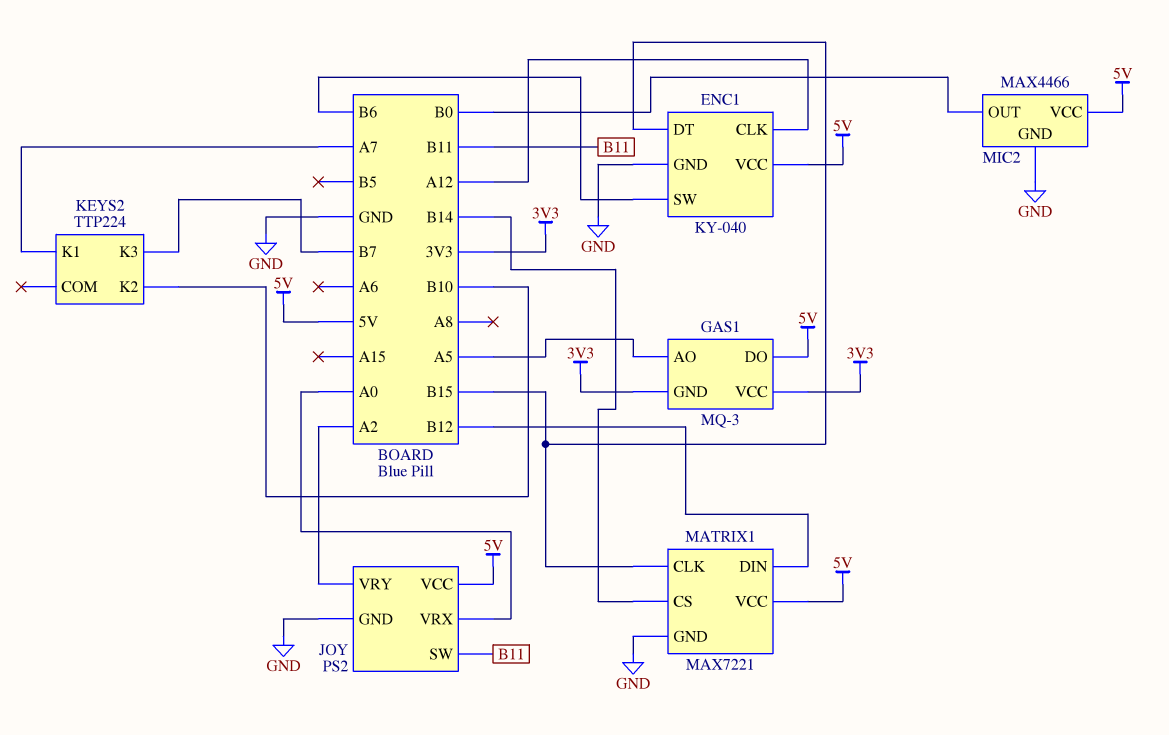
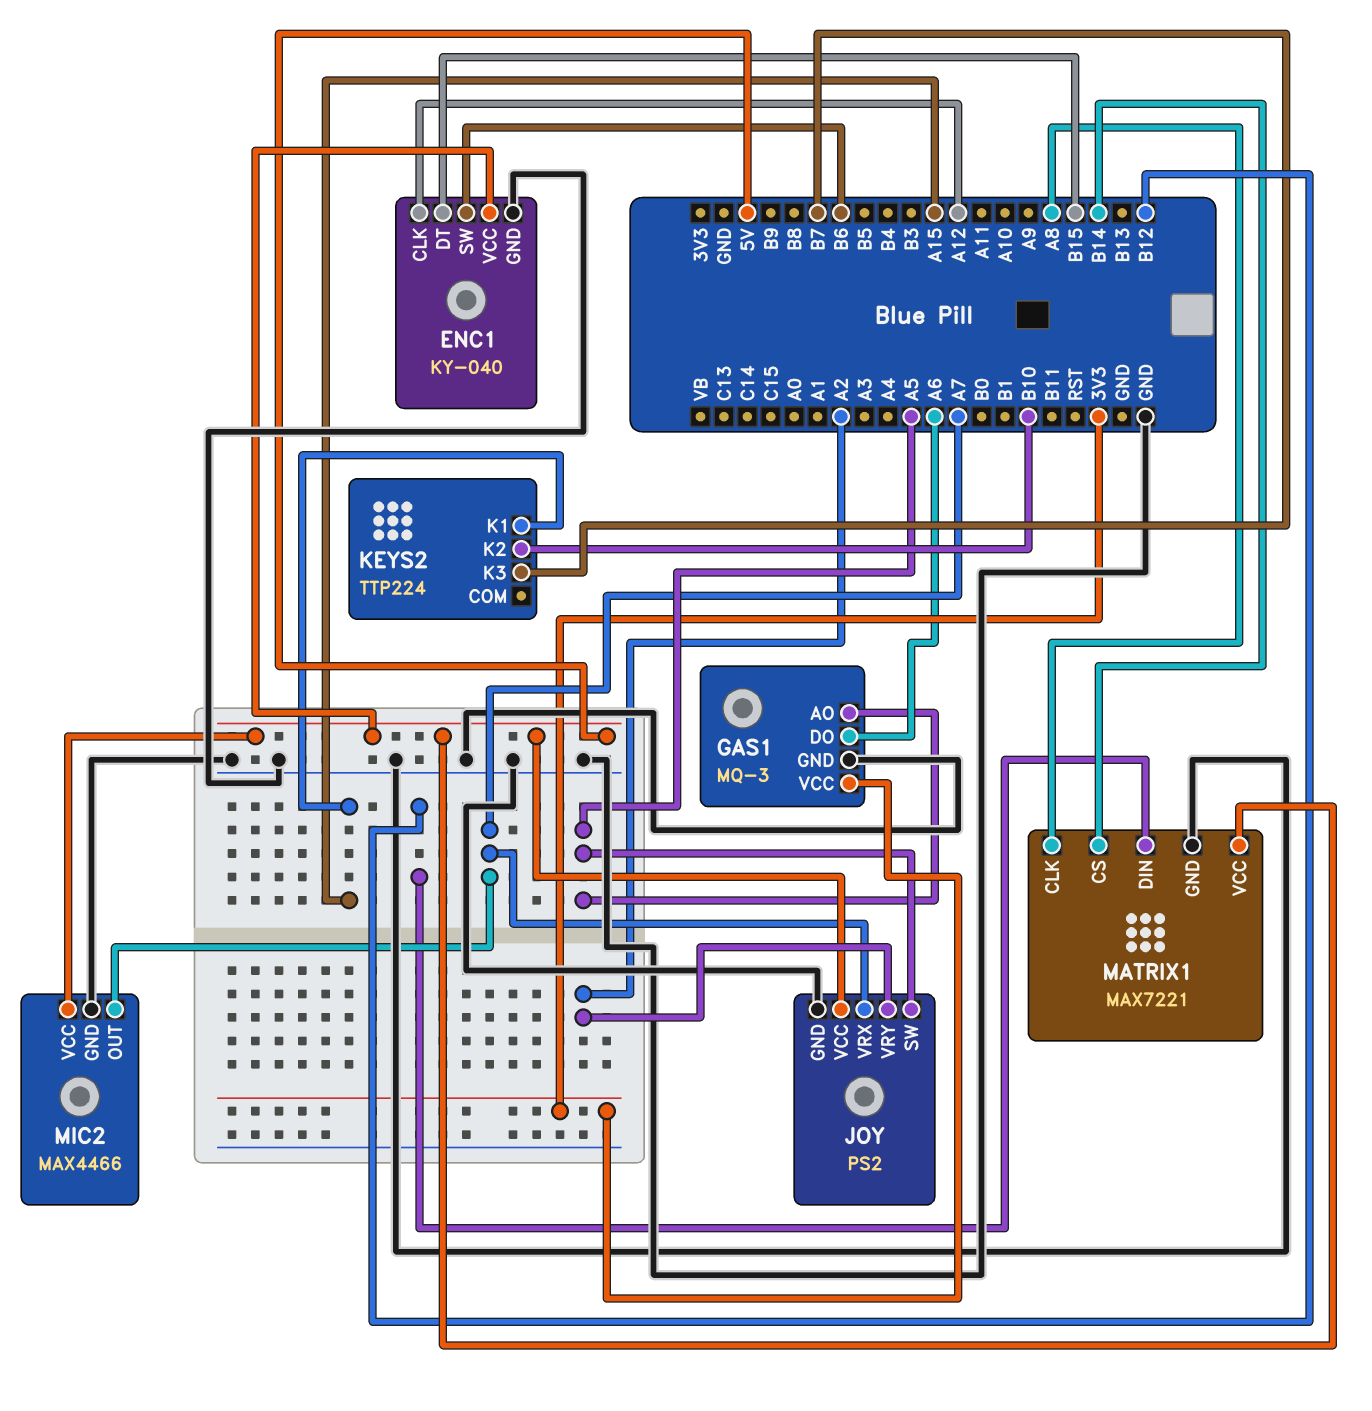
GAS1 pin DO: 5V -> A6
GAS1 pin GND: 3V3 -> GND
JOY pin SW: B11 -> A5
JOY pin VRX: A0 -> A7
KEYS2 pin K1: A7 -> A15
MATRIX1 pin CLK: B15 -> A8
MIC2 pin OUT: B0 -> A7

